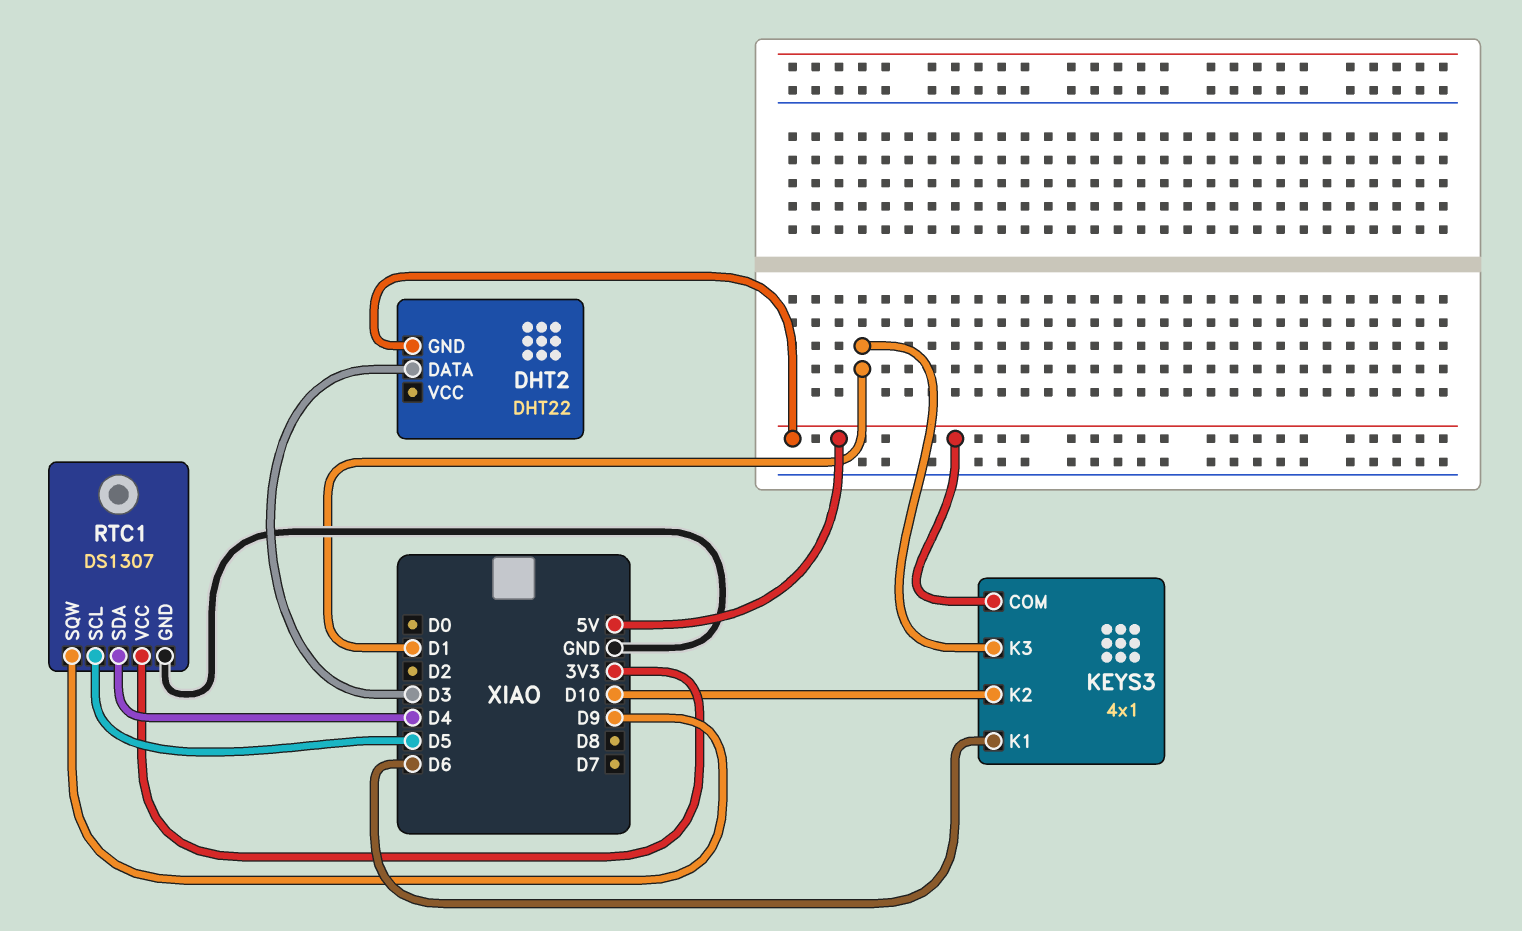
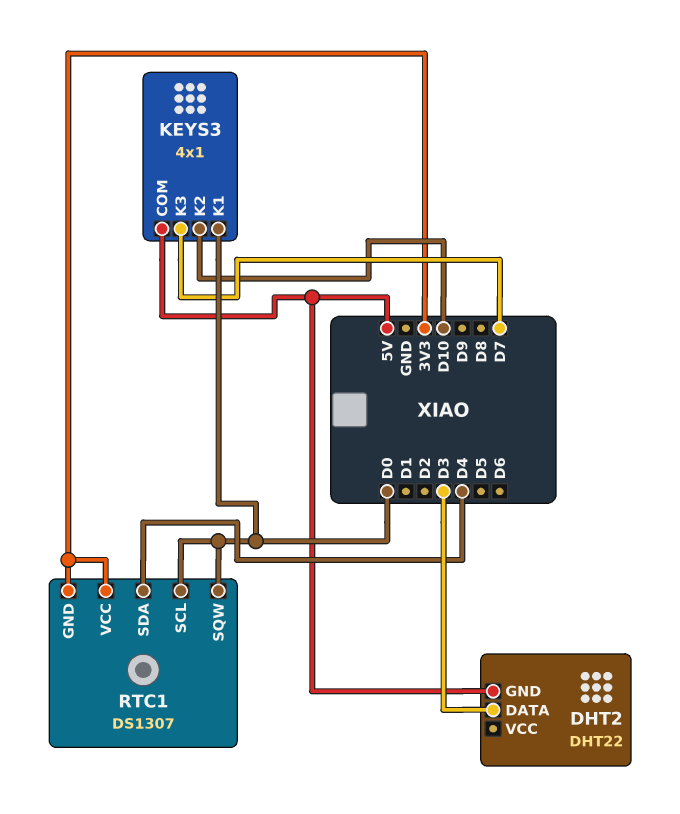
KEYS3 pin K1: D6 -> D0
KEYS3 pin K3: D1 -> D7
RTC1 pin GND: GND -> 3V3
RTC1 pin SCL: D5 -> D0
RTC1 pin SQW: D9 -> D0

